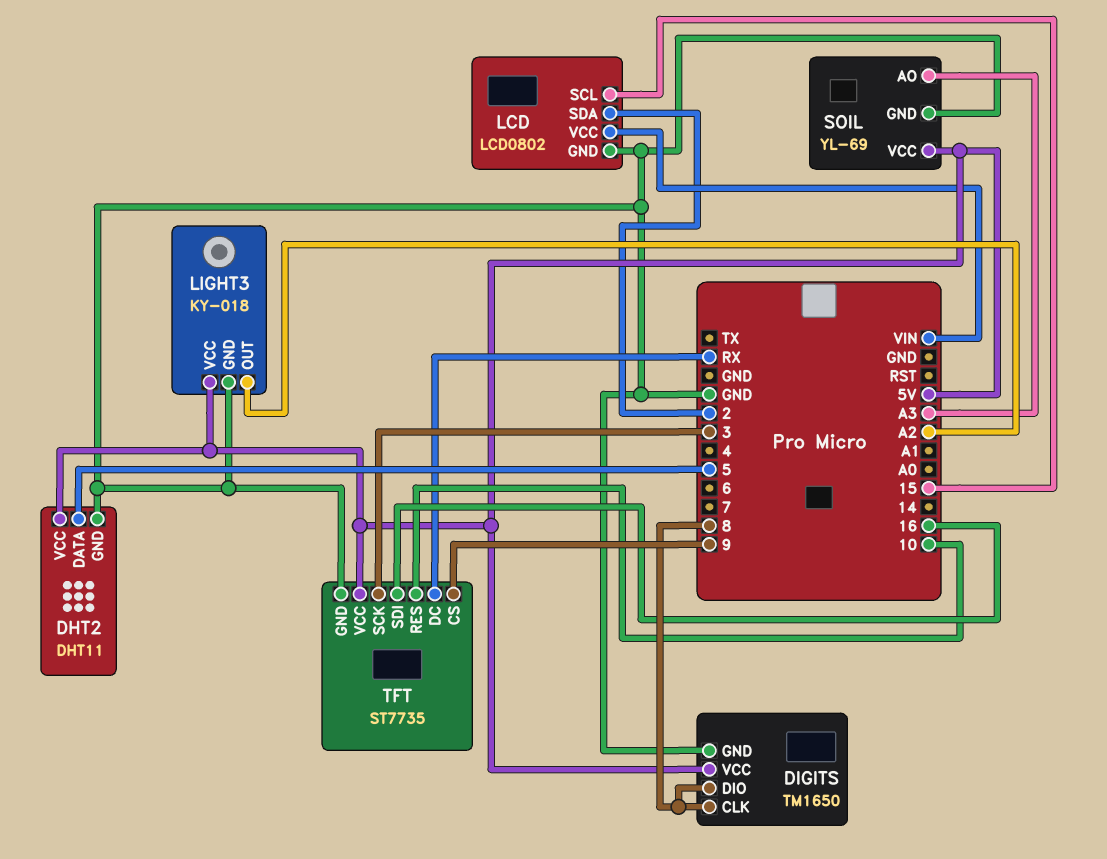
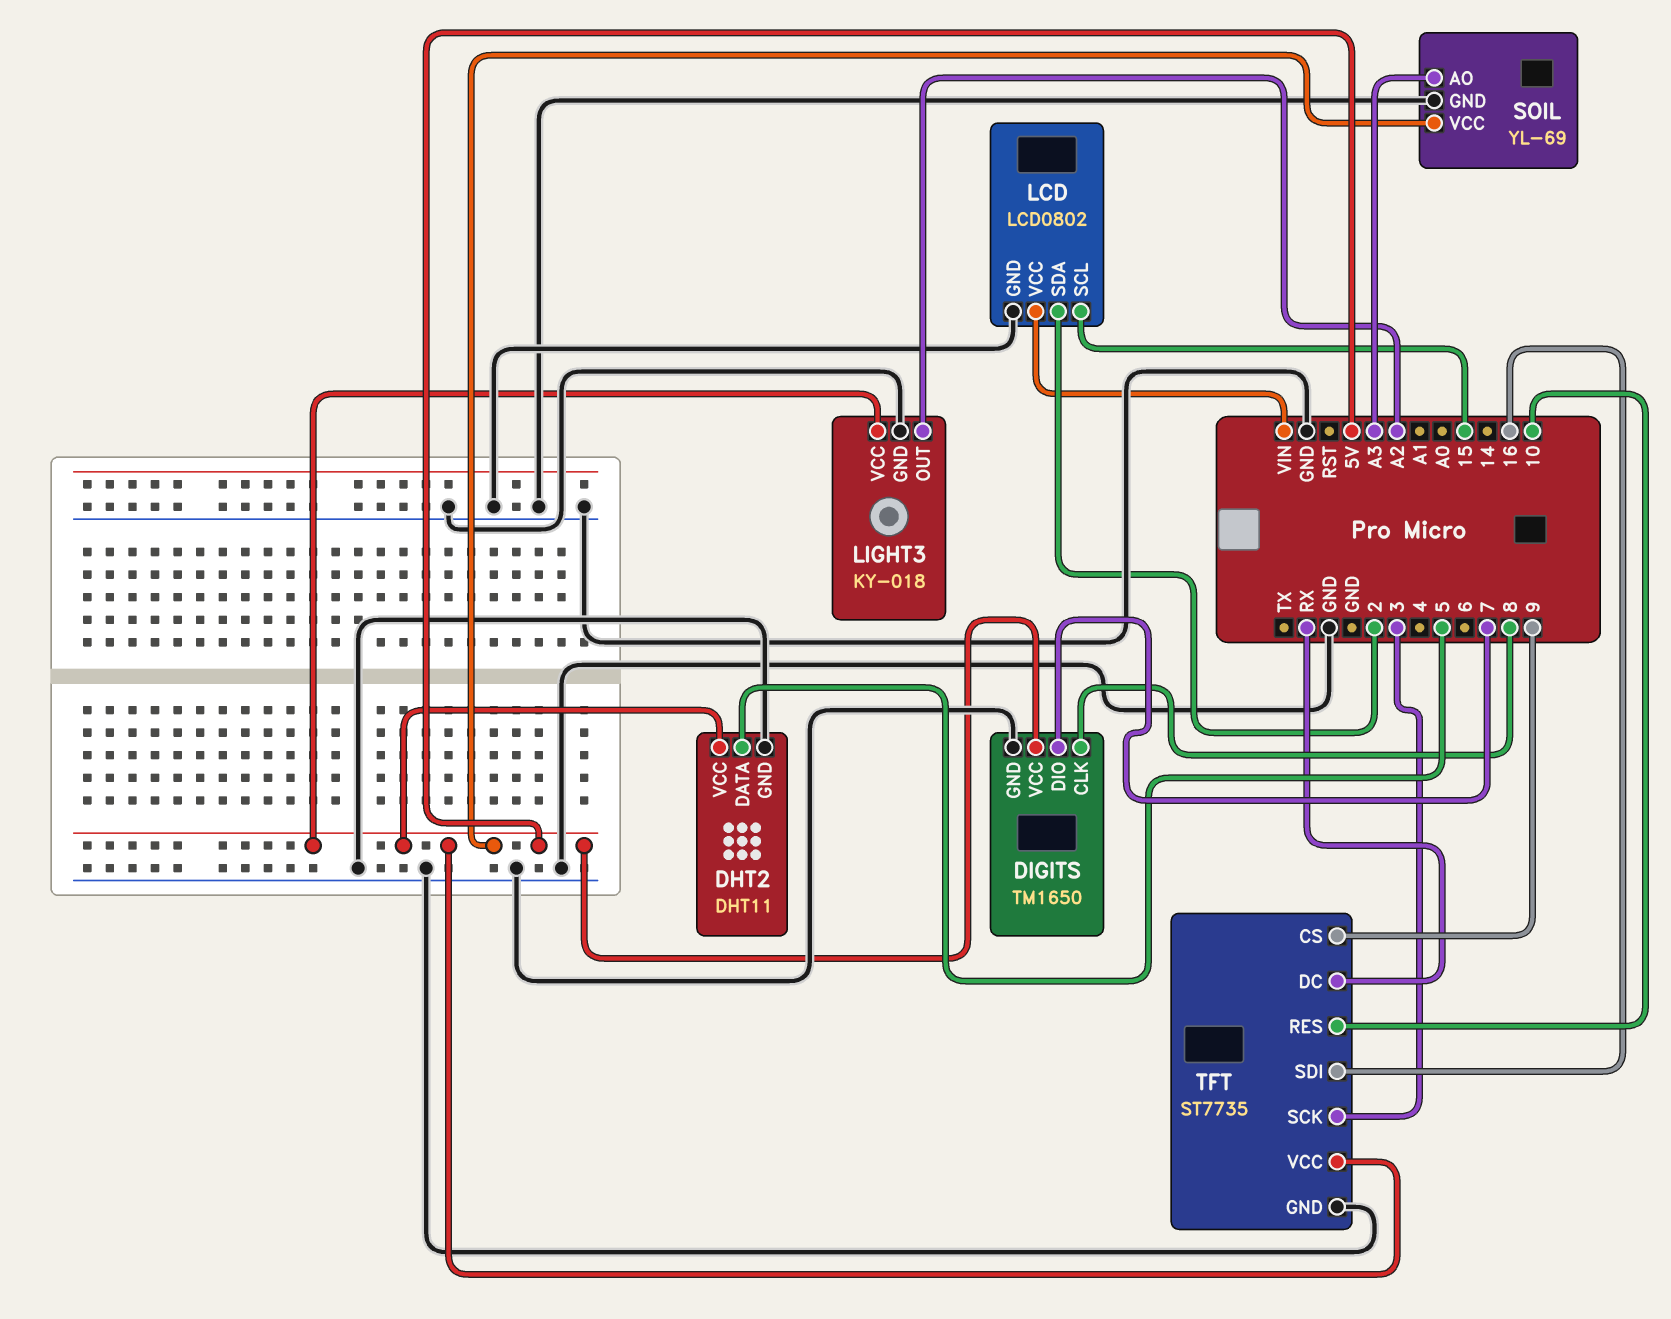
DIGITS pin DIO: 8 -> 7

